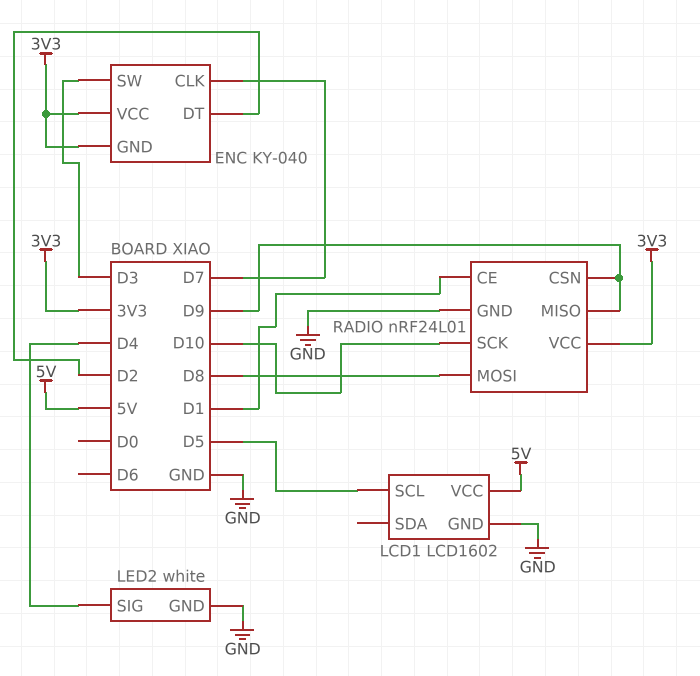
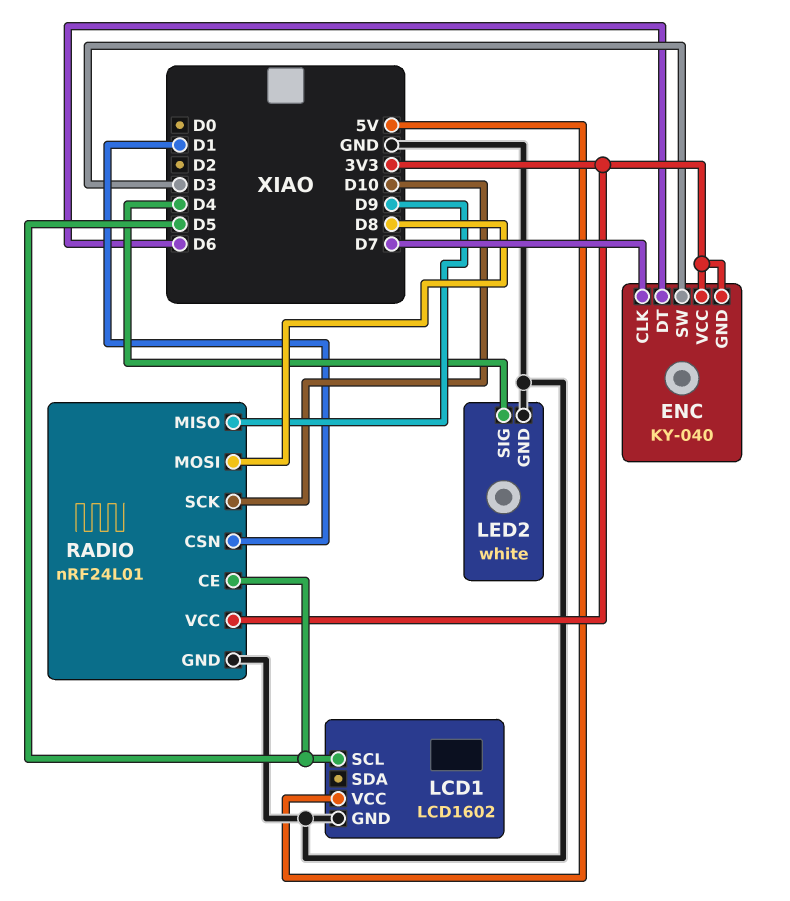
ENC pin DT: D2 -> D6
RADIO pin CE: D1 -> D5
RADIO pin CSN: D9 -> D1

